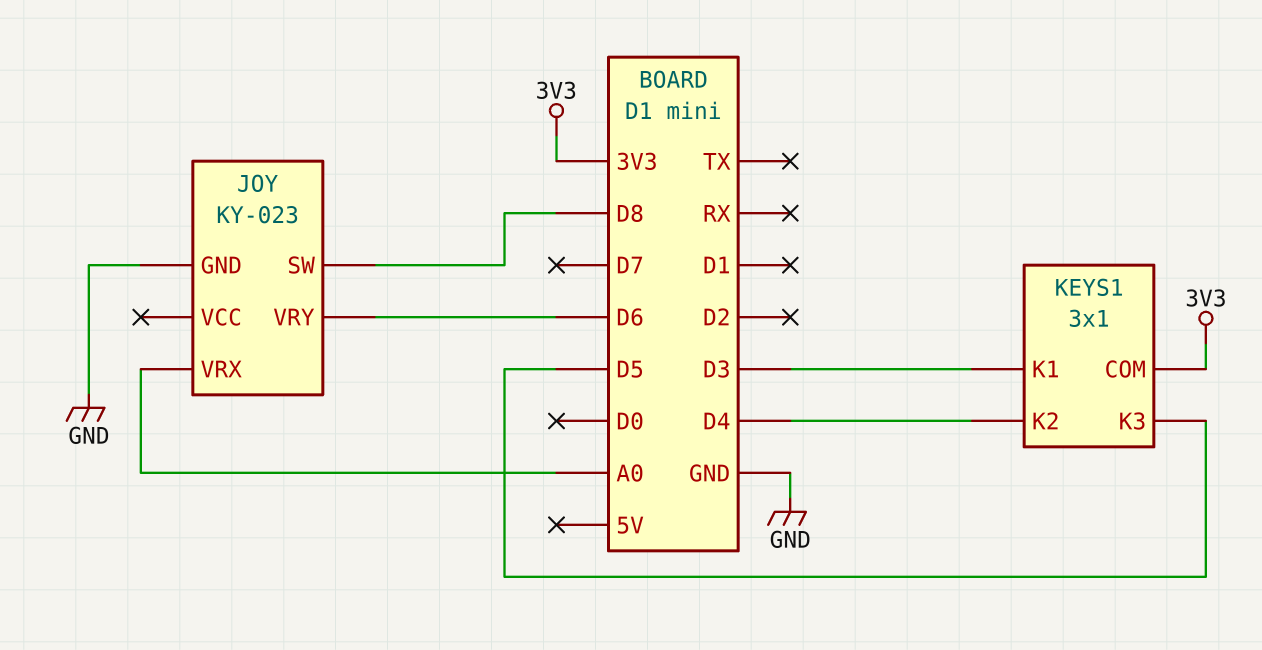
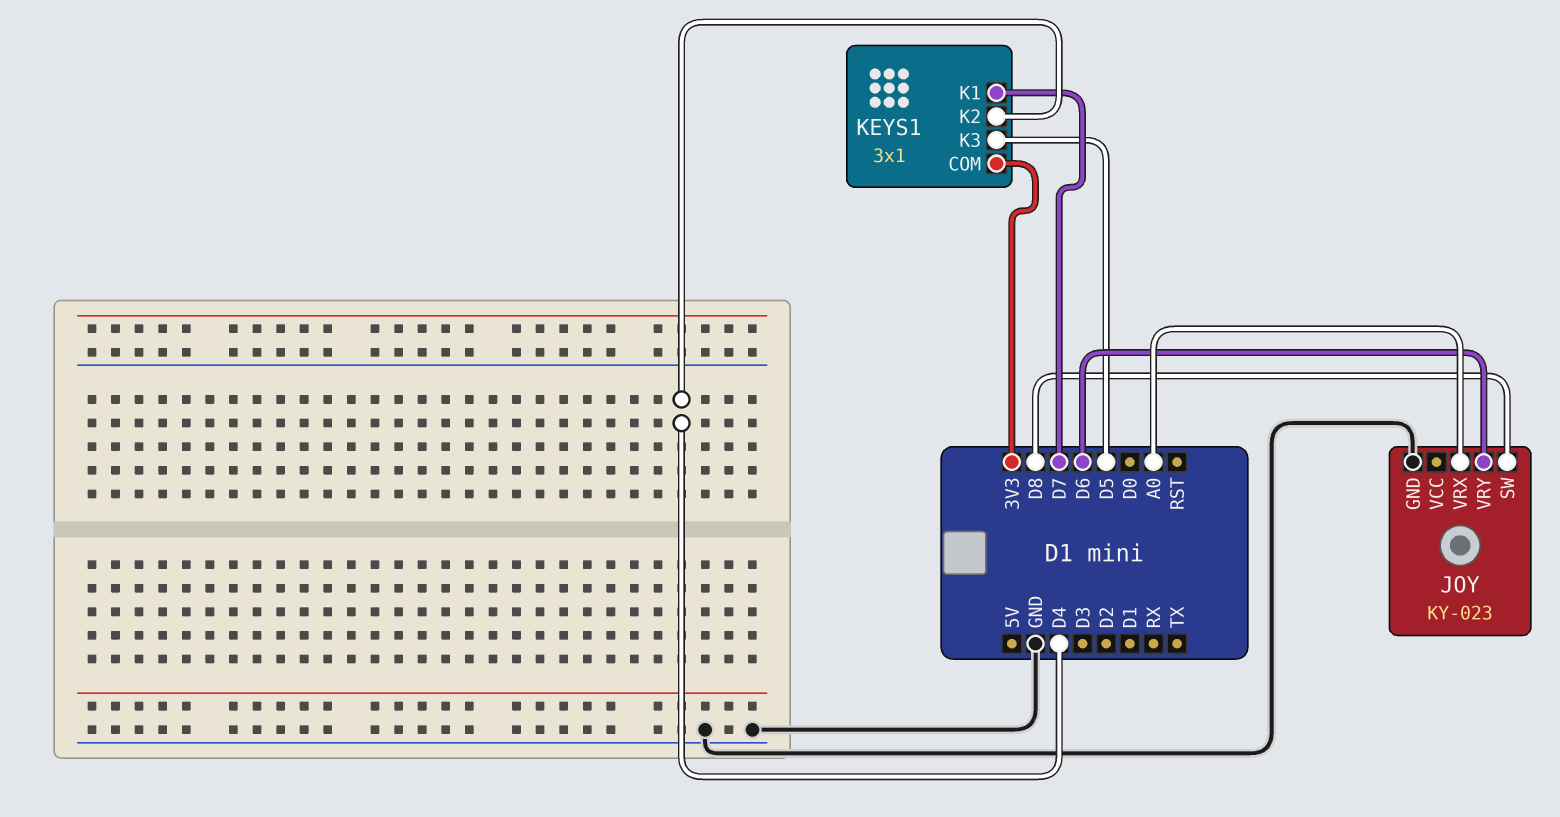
KEYS1 pin K1: D3 -> D7

